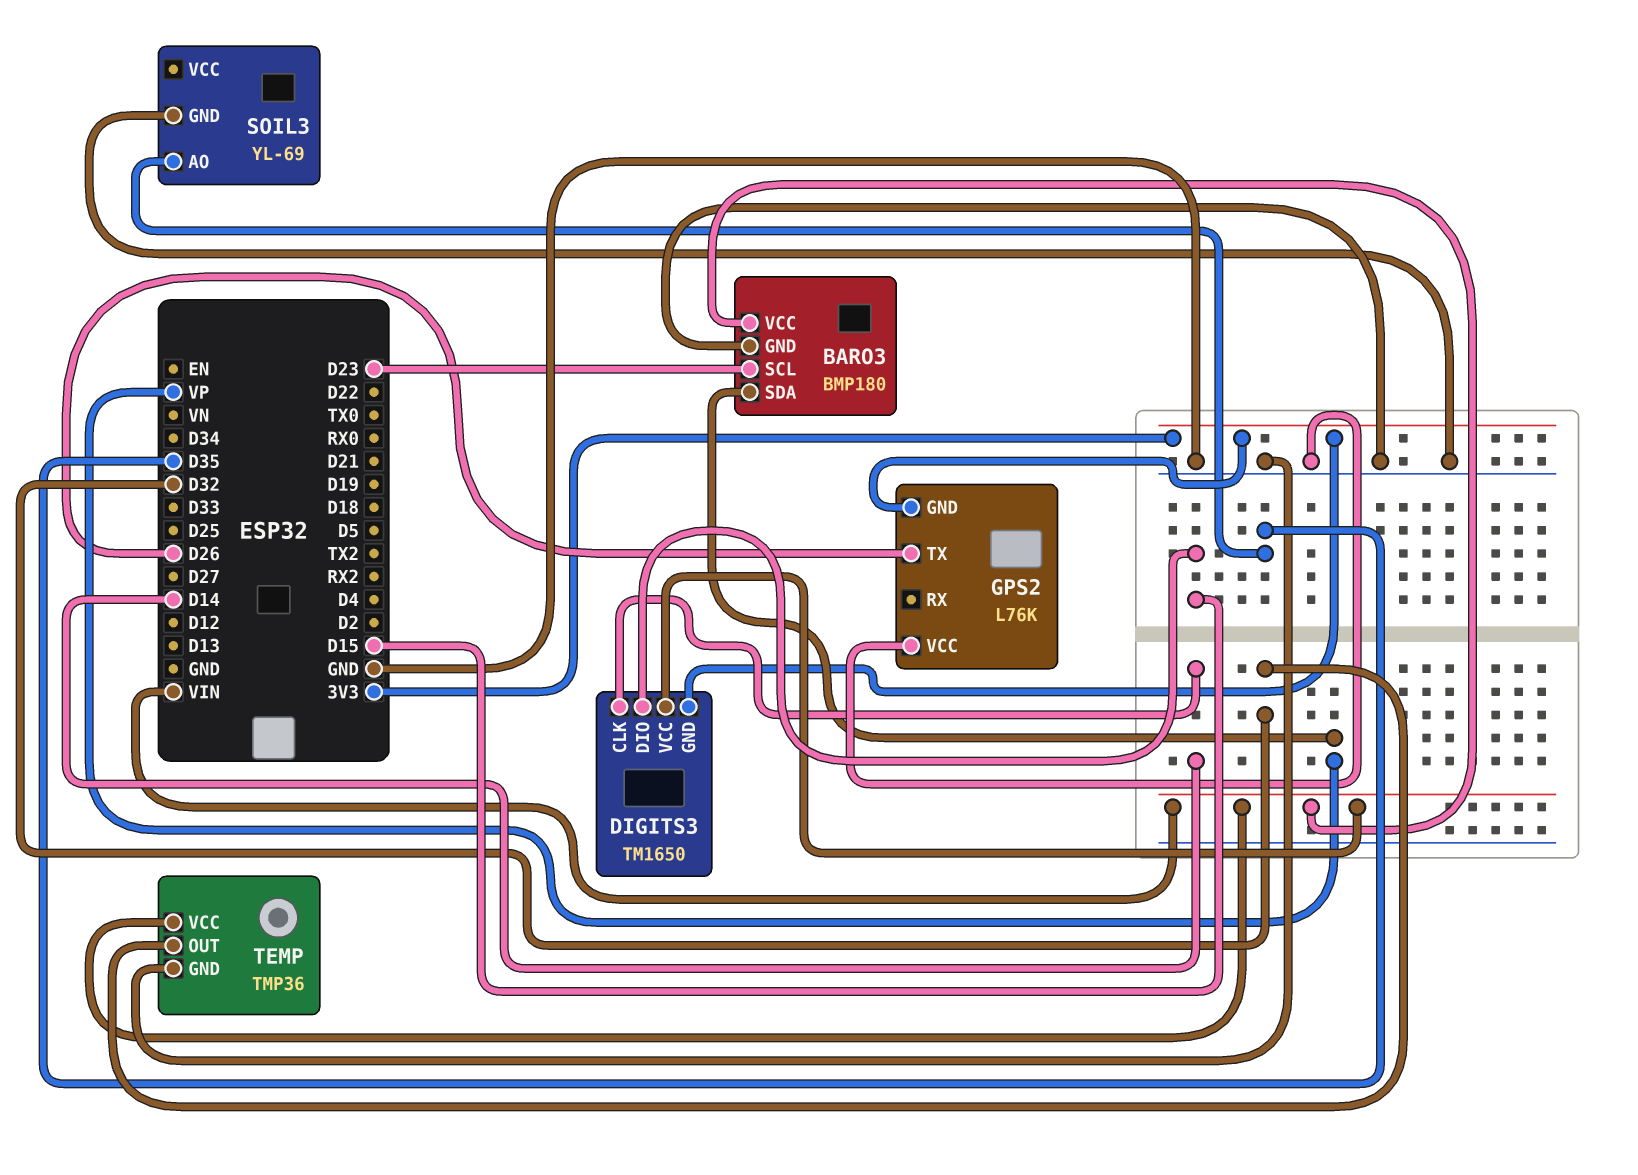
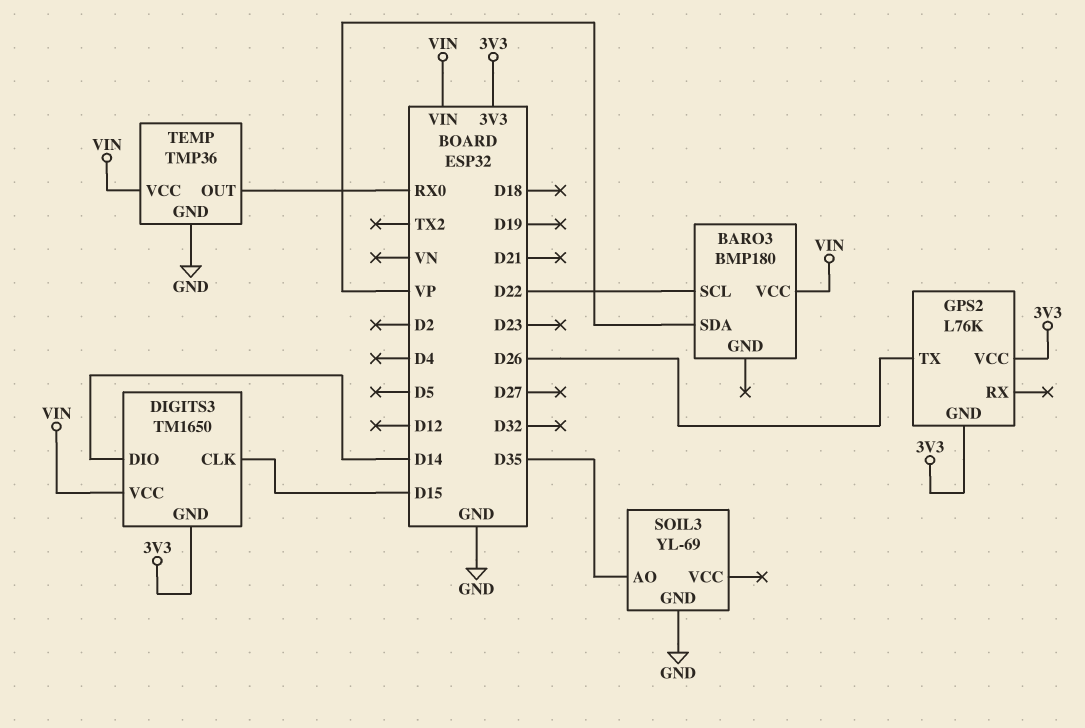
BARO3 pin GND: GND -> none
BARO3 pin SCL: D23 -> D22
DIGITS3 pin CLK: D14 -> D15
DIGITS3 pin DIO: D15 -> D14
GPS2 pin VCC: GND -> 3V3
TEMP pin OUT: D32 -> RX0

